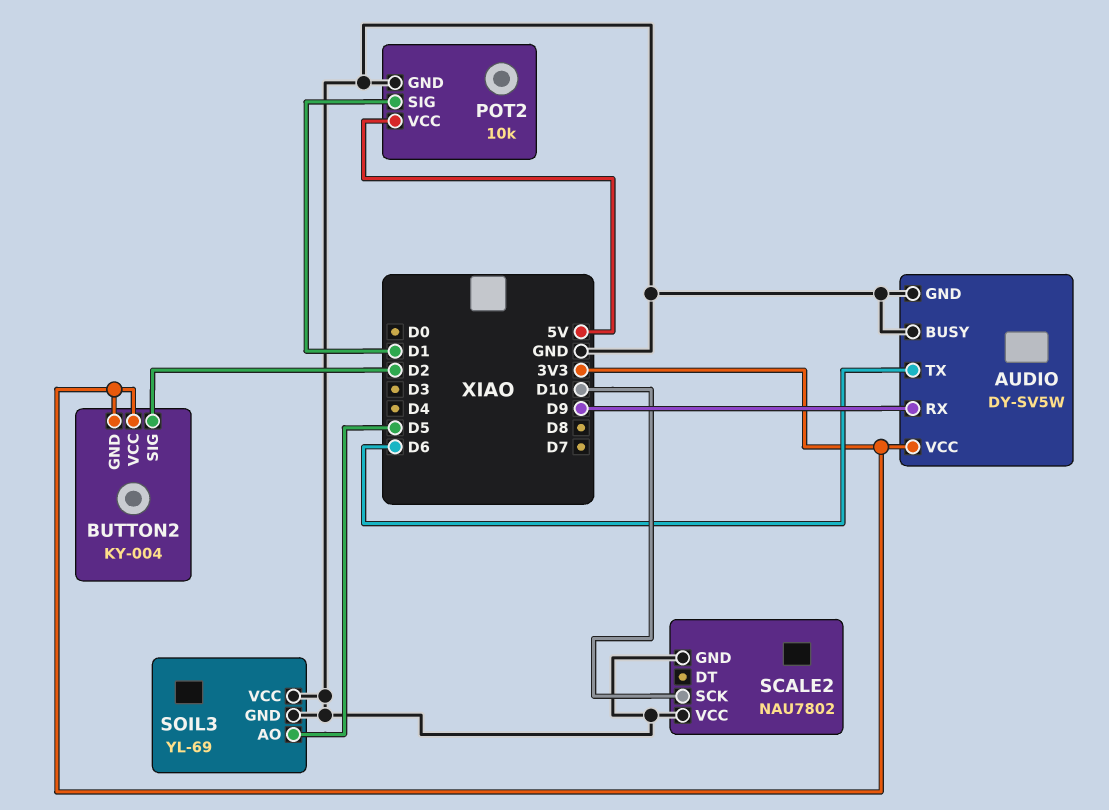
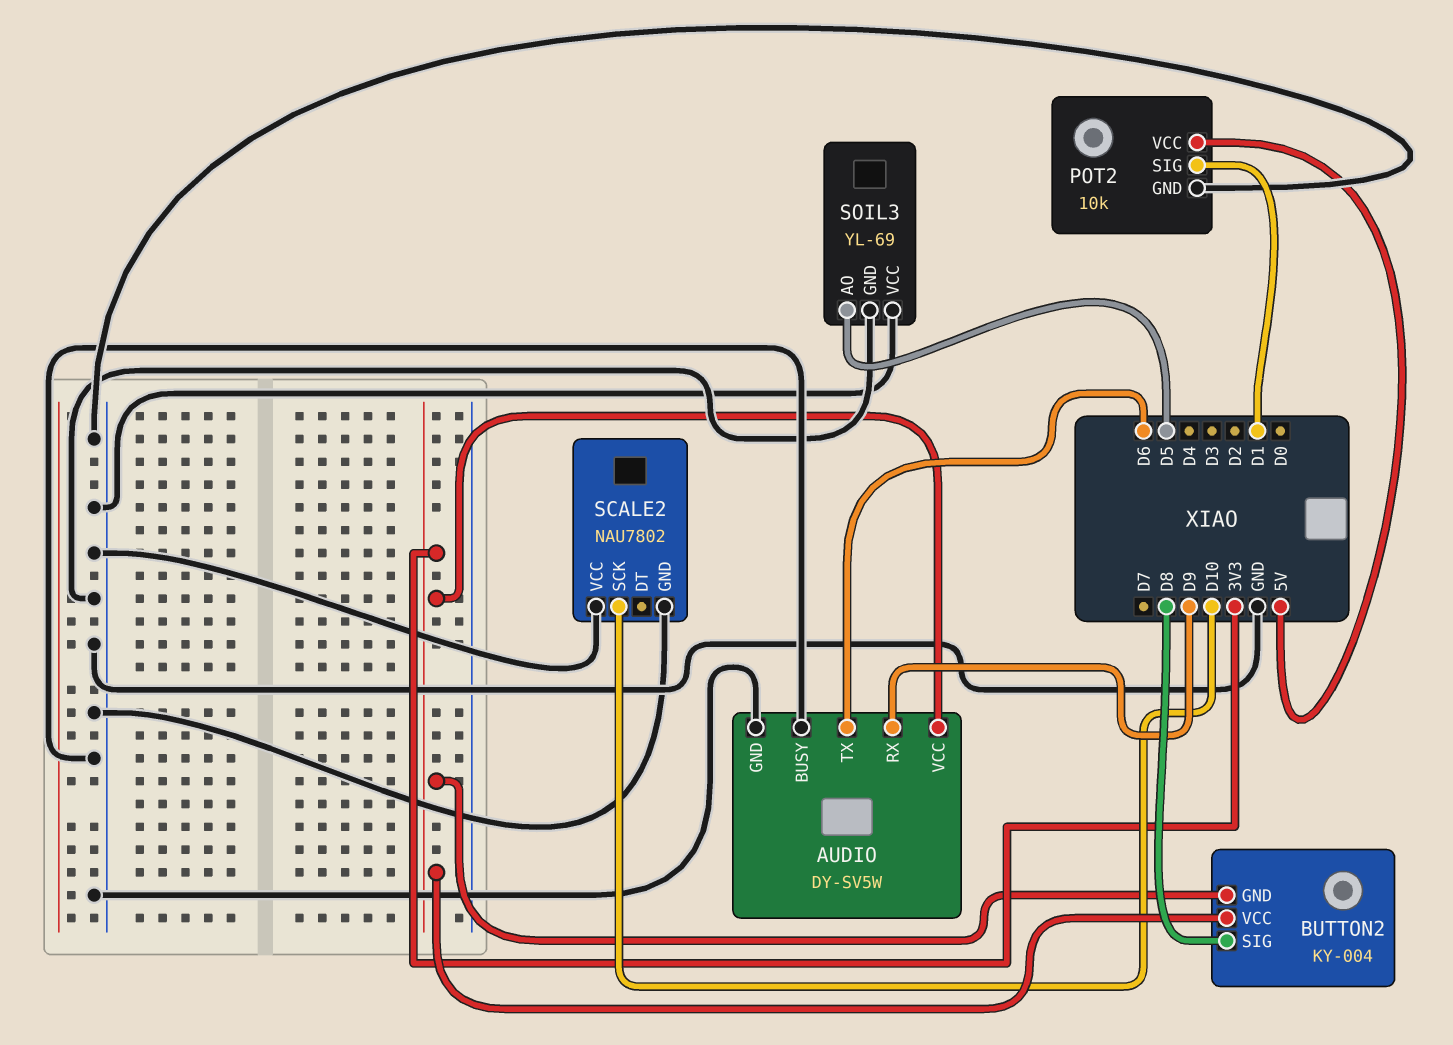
BUTTON2 pin SIG: D2 -> D8

